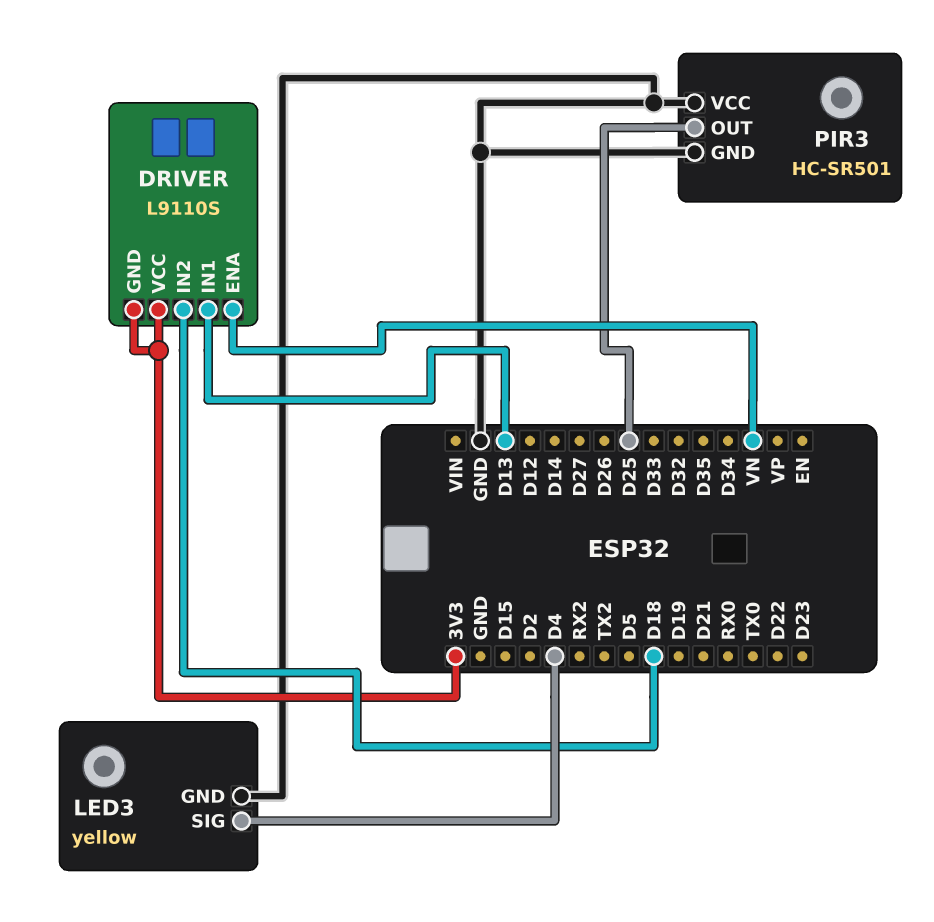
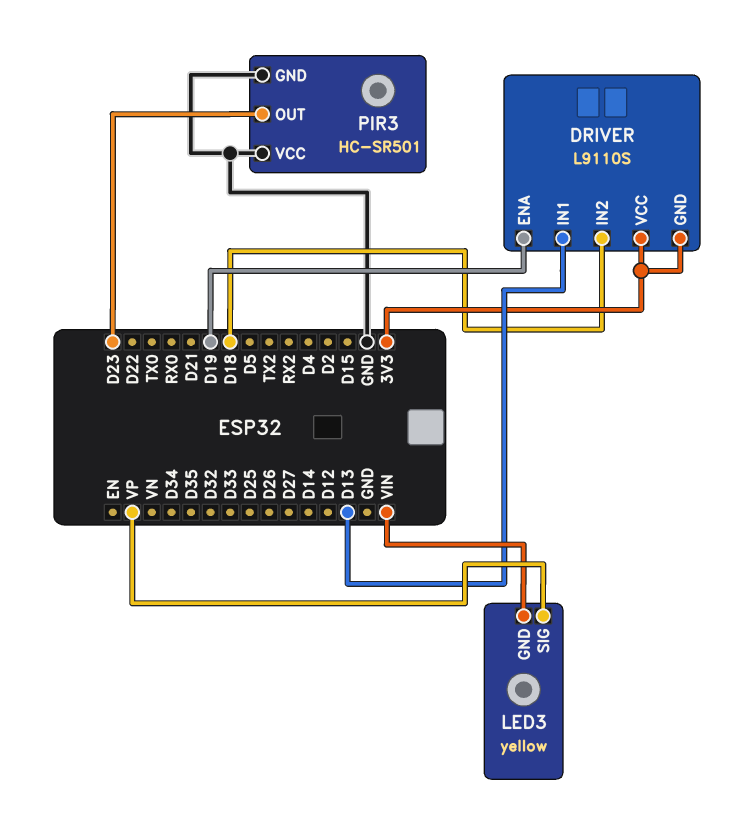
DRIVER pin ENA: VN -> D19
LED3 pin GND: GND -> VIN
LED3 pin SIG: D4 -> VP
PIR3 pin OUT: D25 -> D23

